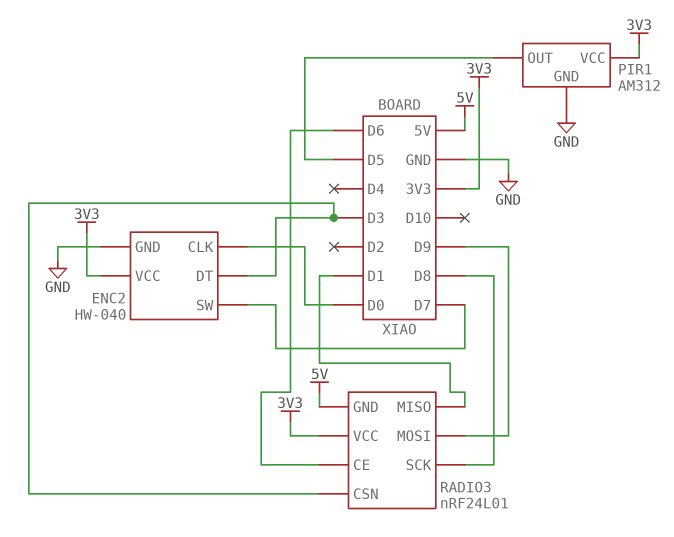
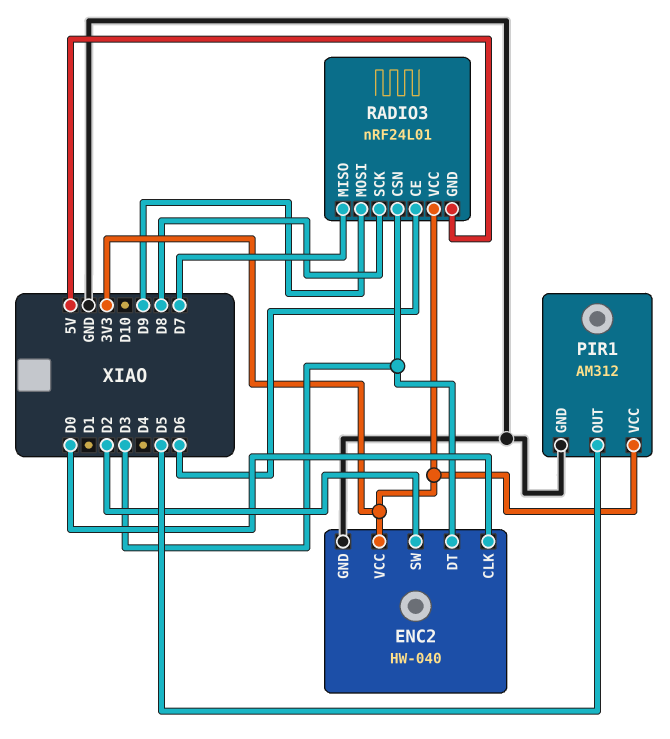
ENC2 pin SW: D7 -> D2
RADIO3 pin MISO: D1 -> D7

